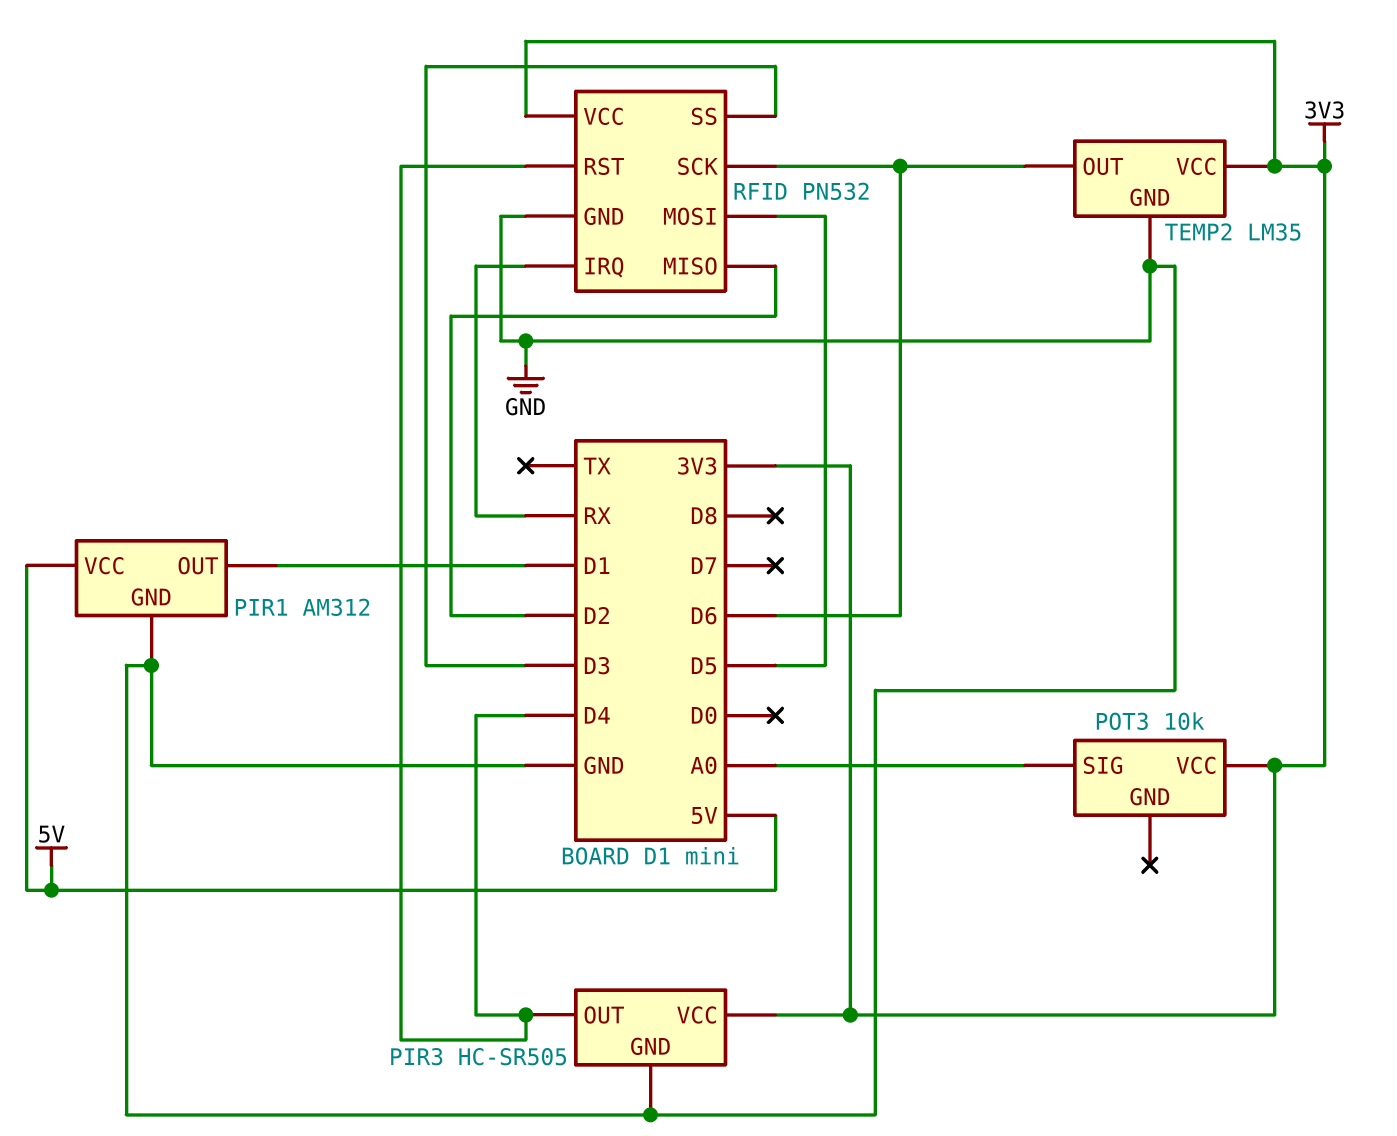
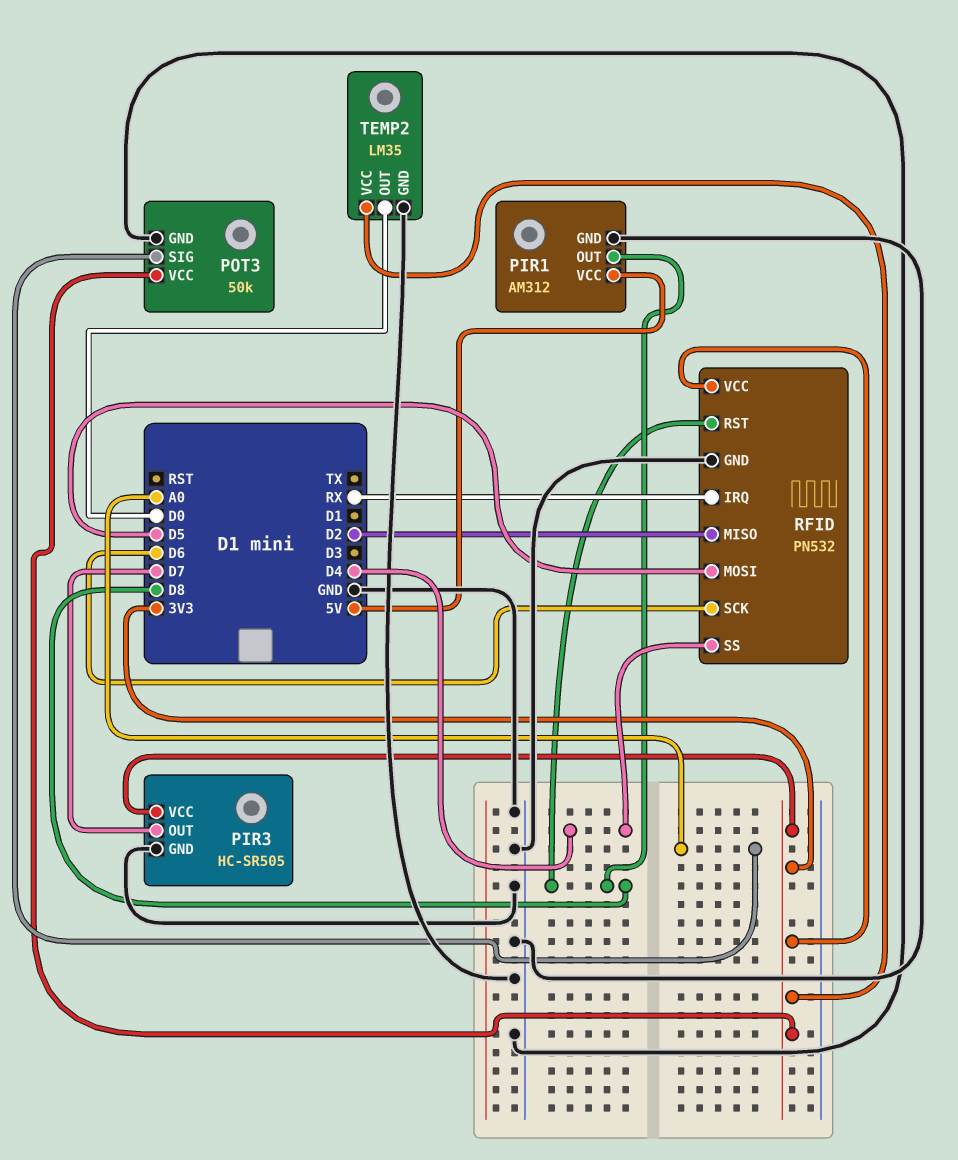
PIR1 pin OUT: D1 -> D8
PIR3 pin OUT: D4 -> D7
POT3: 10k -> 50k
POT3 pin GND: none -> GND
RFID pin RST: D4 -> D8
RFID pin SS: D3 -> D4
TEMP2 pin OUT: D6 -> D0

